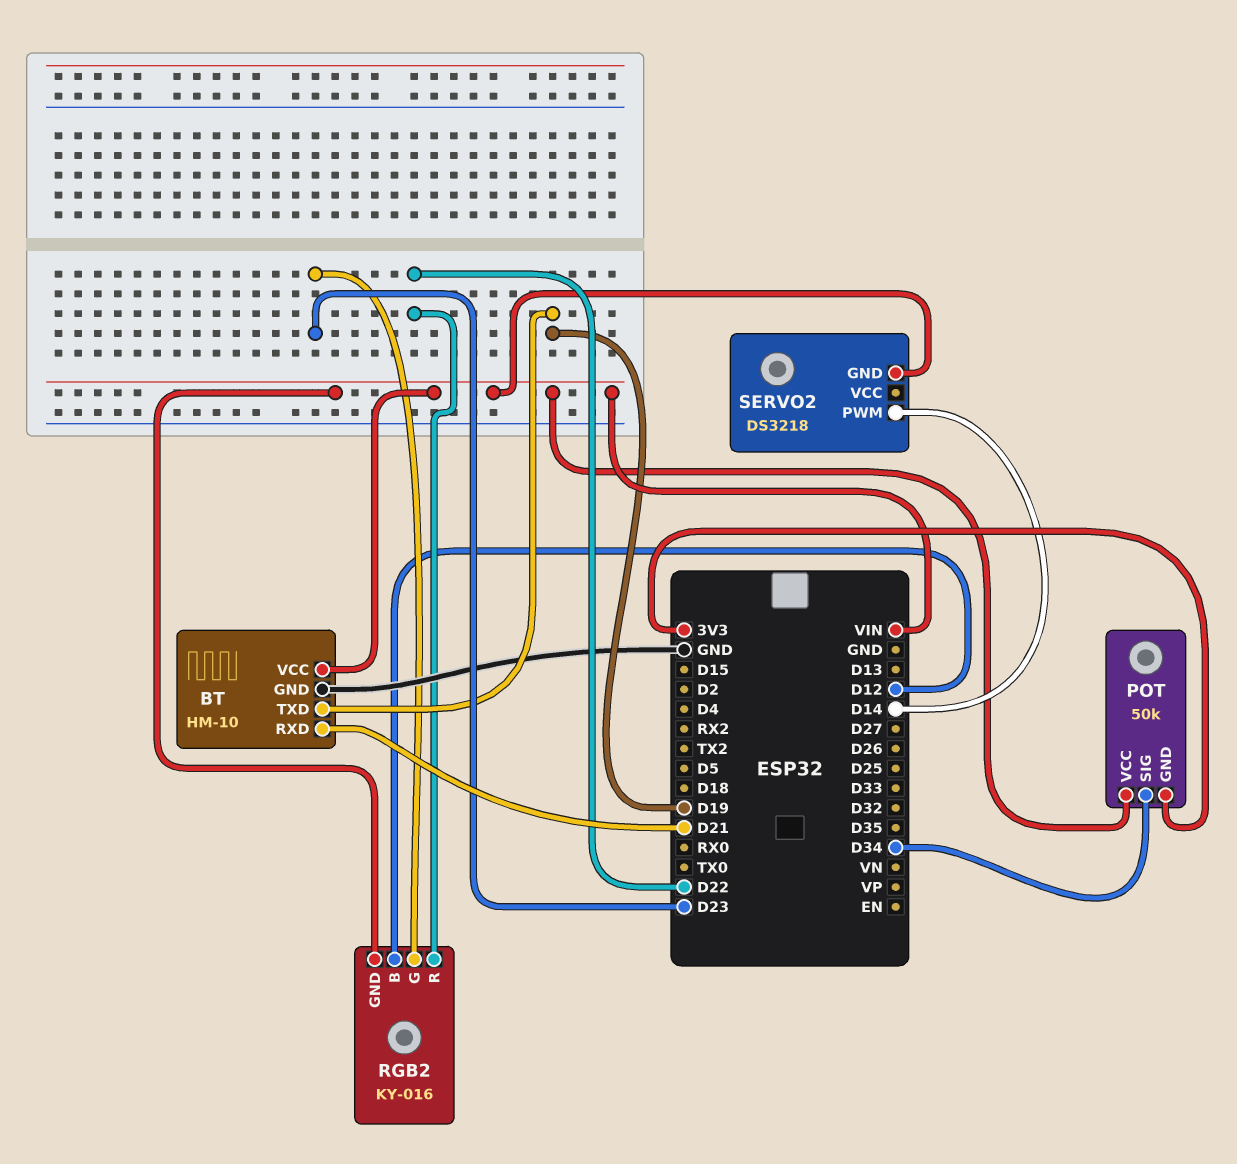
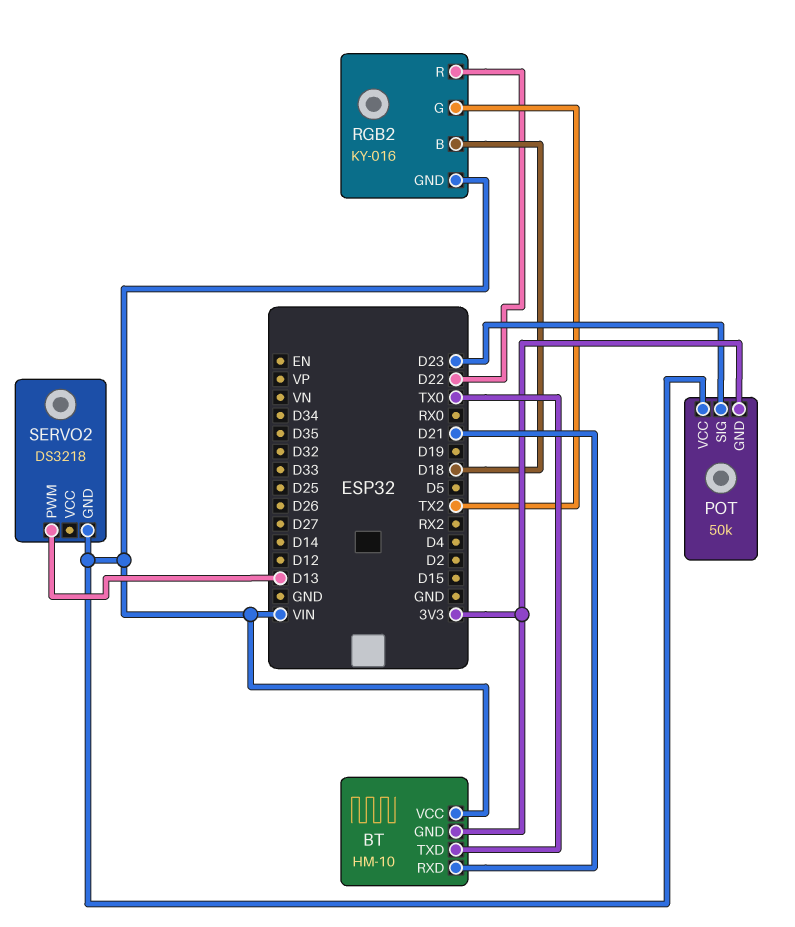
BT pin GND: GND -> 3V3
BT pin TXD: D19 -> TX0
POT pin SIG: D34 -> D23
RGB2 pin B: D12 -> D18
RGB2 pin G: D23 -> TX2
SERVO2 pin PWM: D14 -> D13

